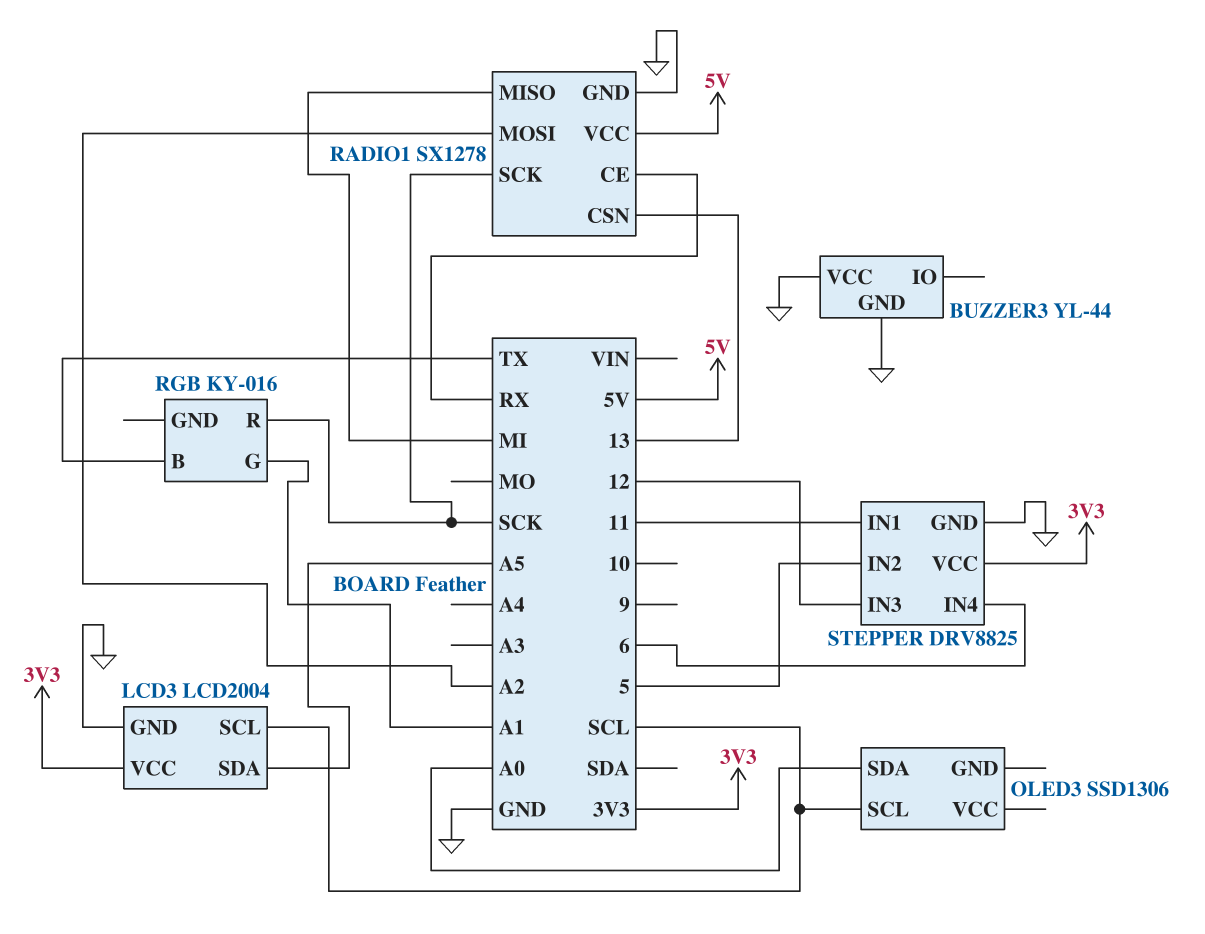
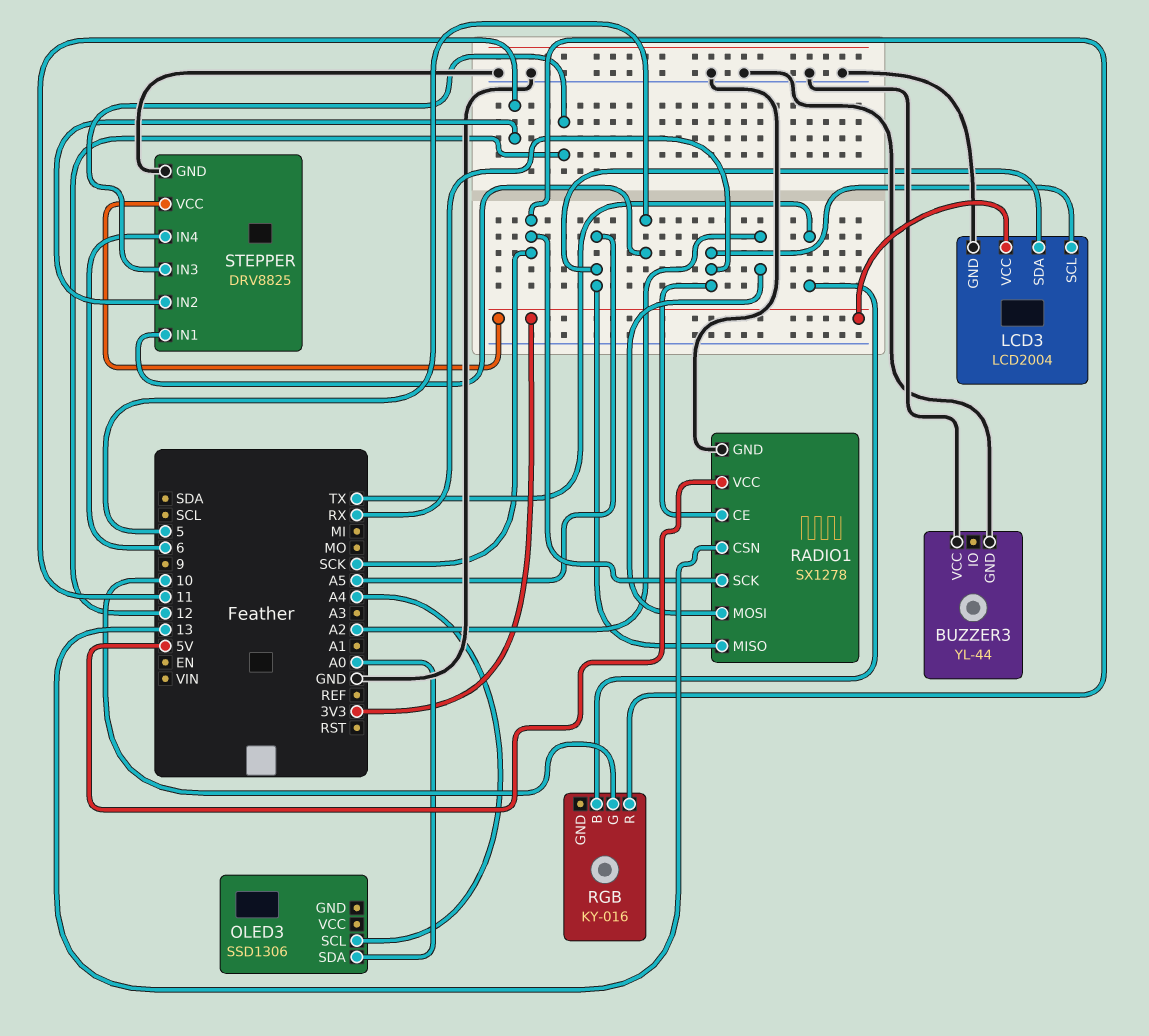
LCD3 pin SCL: SCL -> RX
OLED3 pin SCL: SCL -> A4
RADIO1 pin MISO: MI -> A5
RGB pin G: A1 -> 10
STEPPER pin IN1: 11 -> 5
STEPPER pin IN2: 5 -> 11

